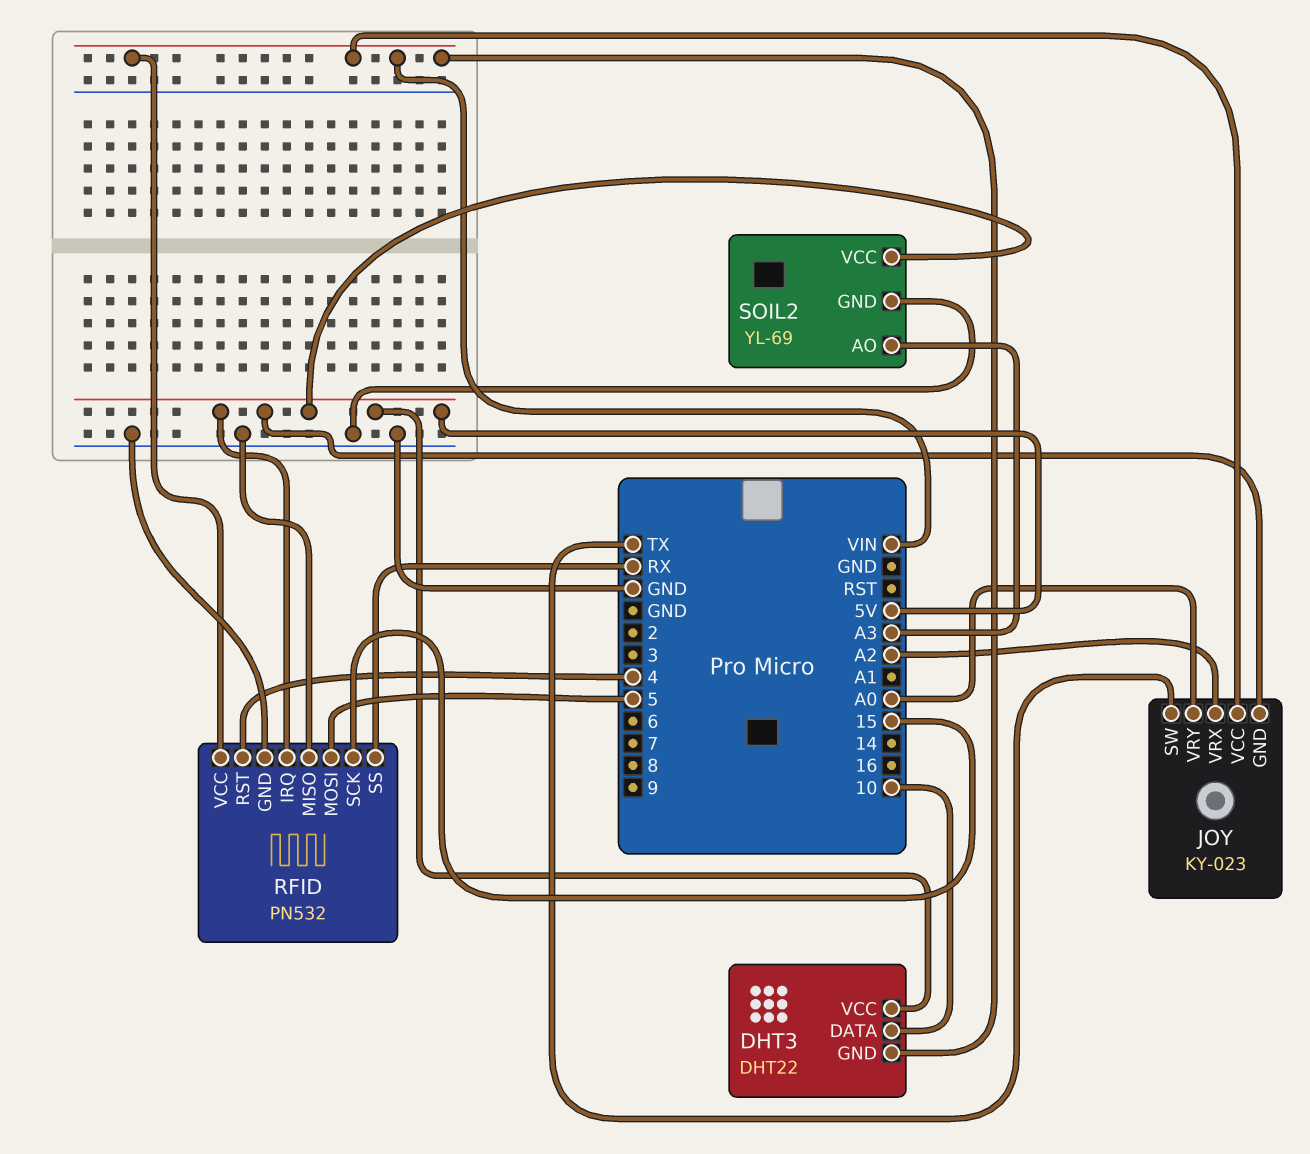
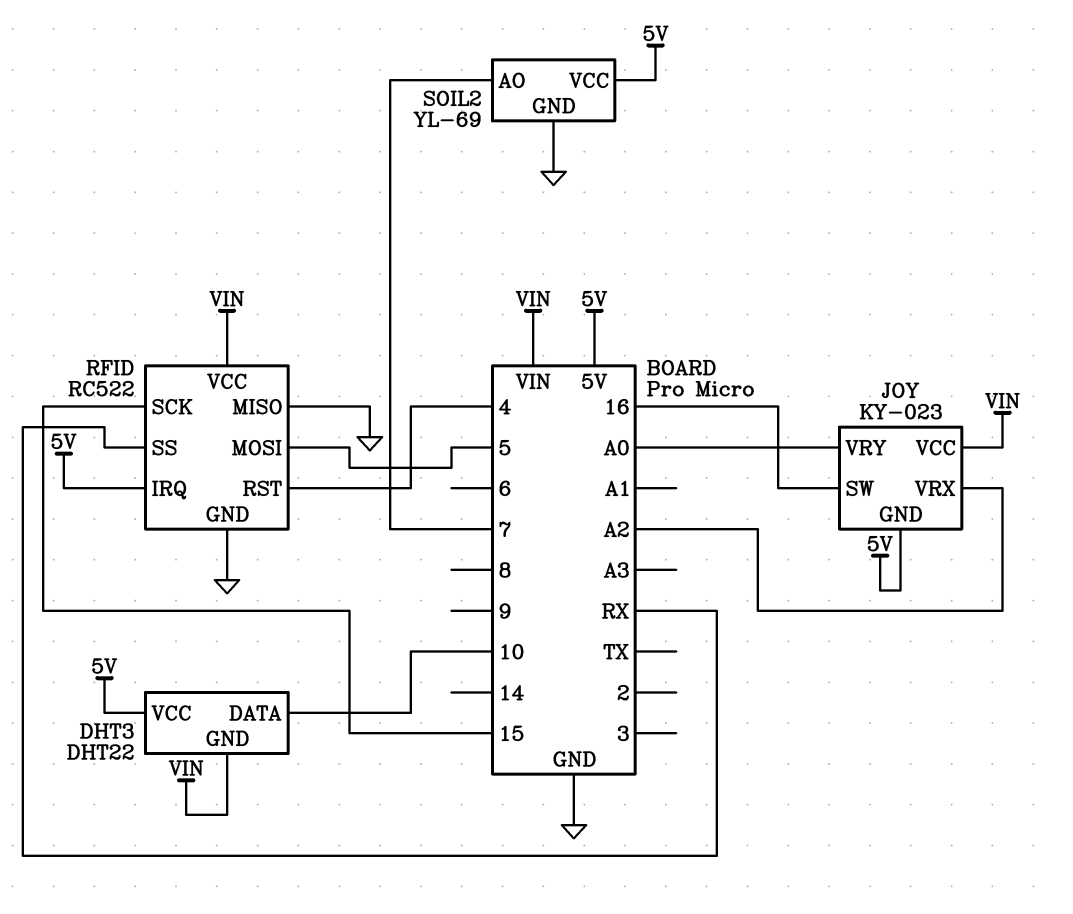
JOY pin SW: TX -> 16
RFID: PN532 -> RC522
SOIL2 pin AO: A3 -> 7

